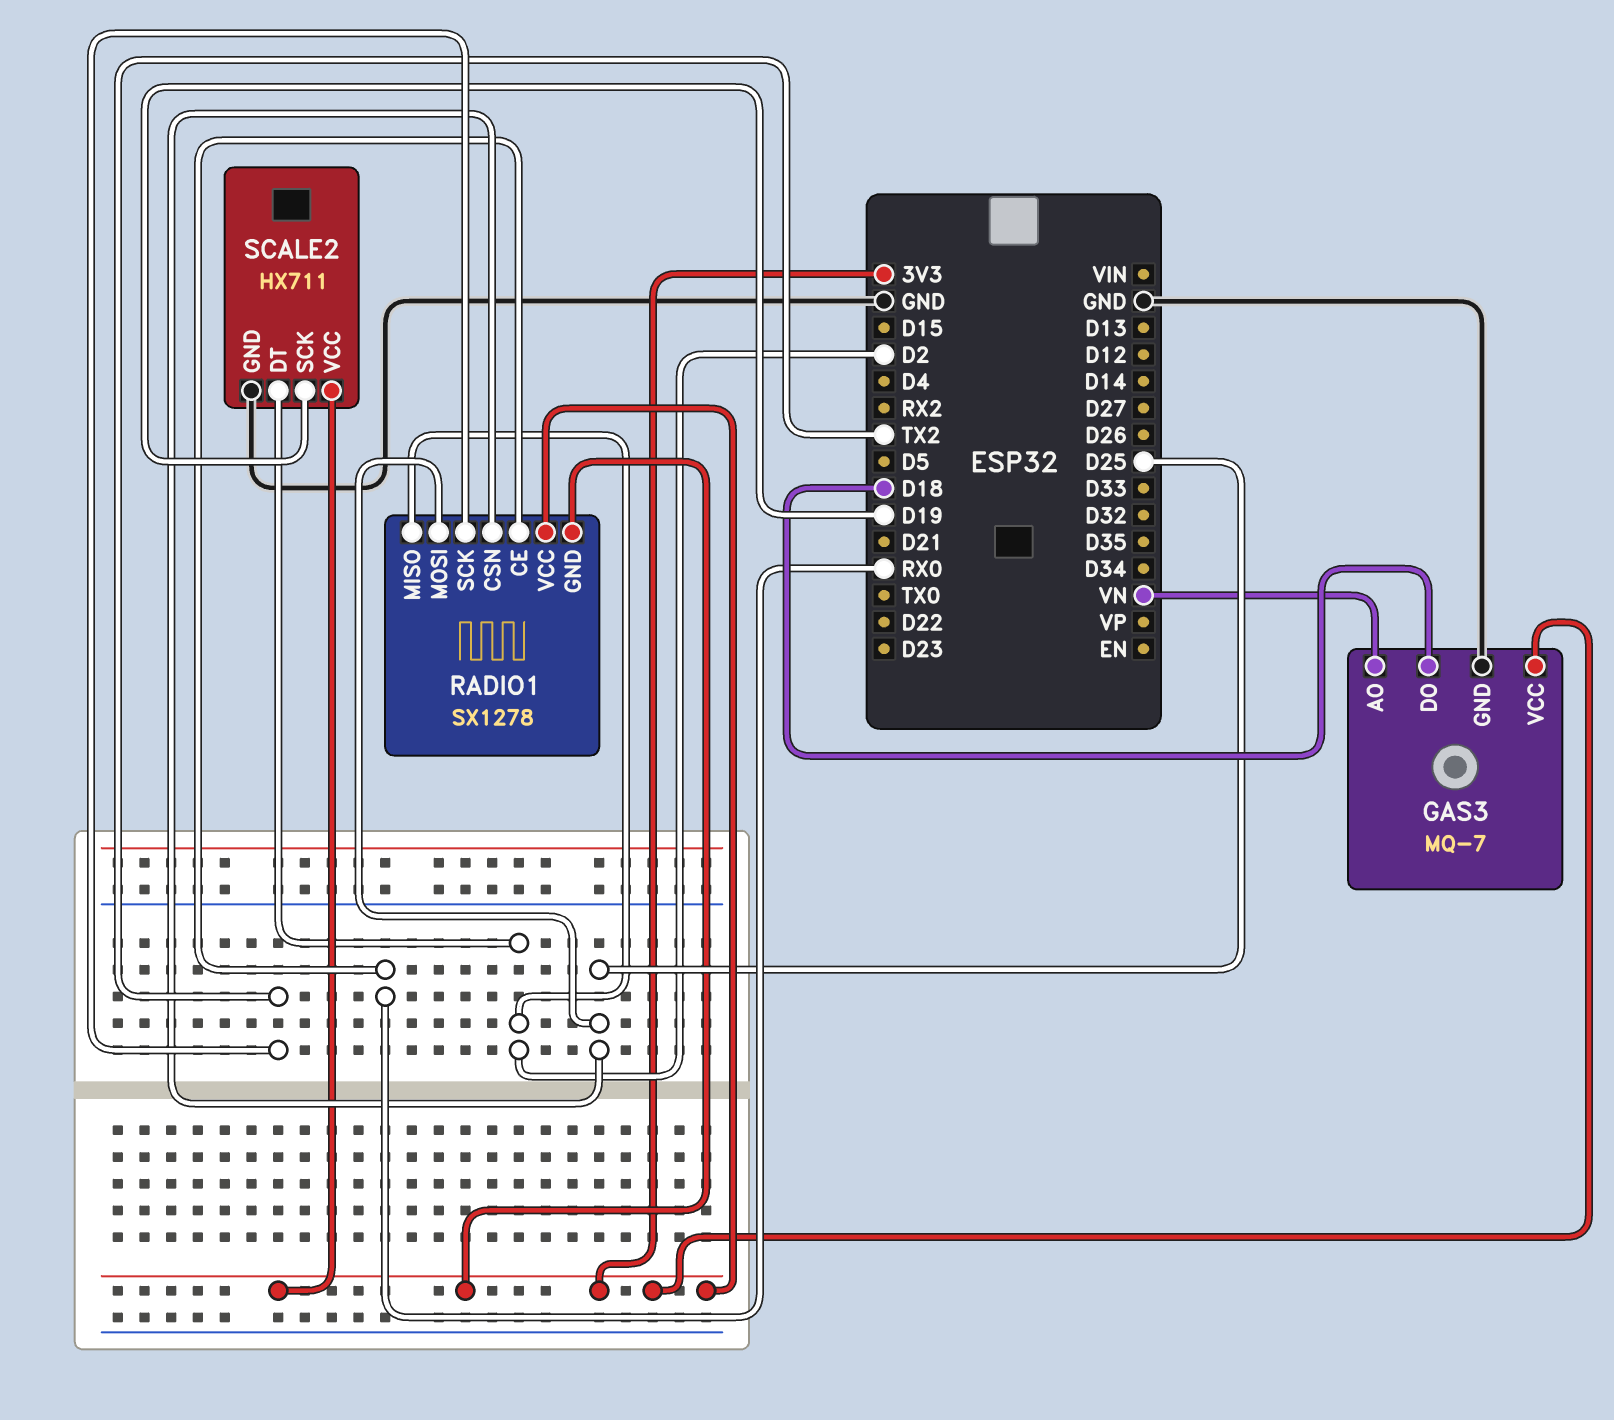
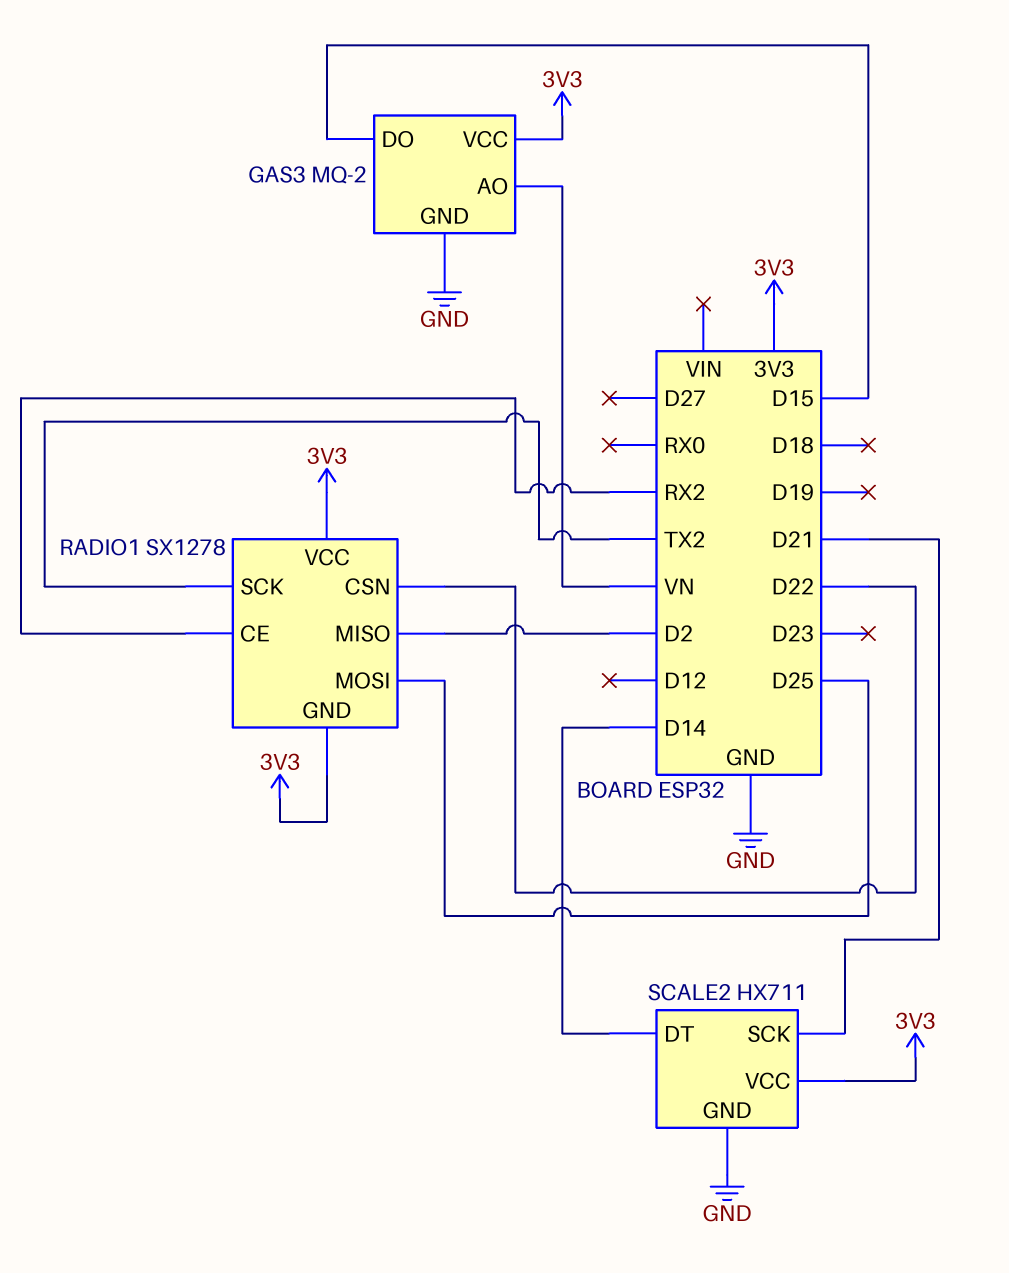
GAS3: MQ-7 -> MQ-2
GAS3 pin DO: D18 -> D15
RADIO1 pin CE: RX0 -> RX2
RADIO1 pin CSN: D25 -> D22
SCALE2 pin DT: D2 -> D14
SCALE2 pin SCK: D19 -> D21

